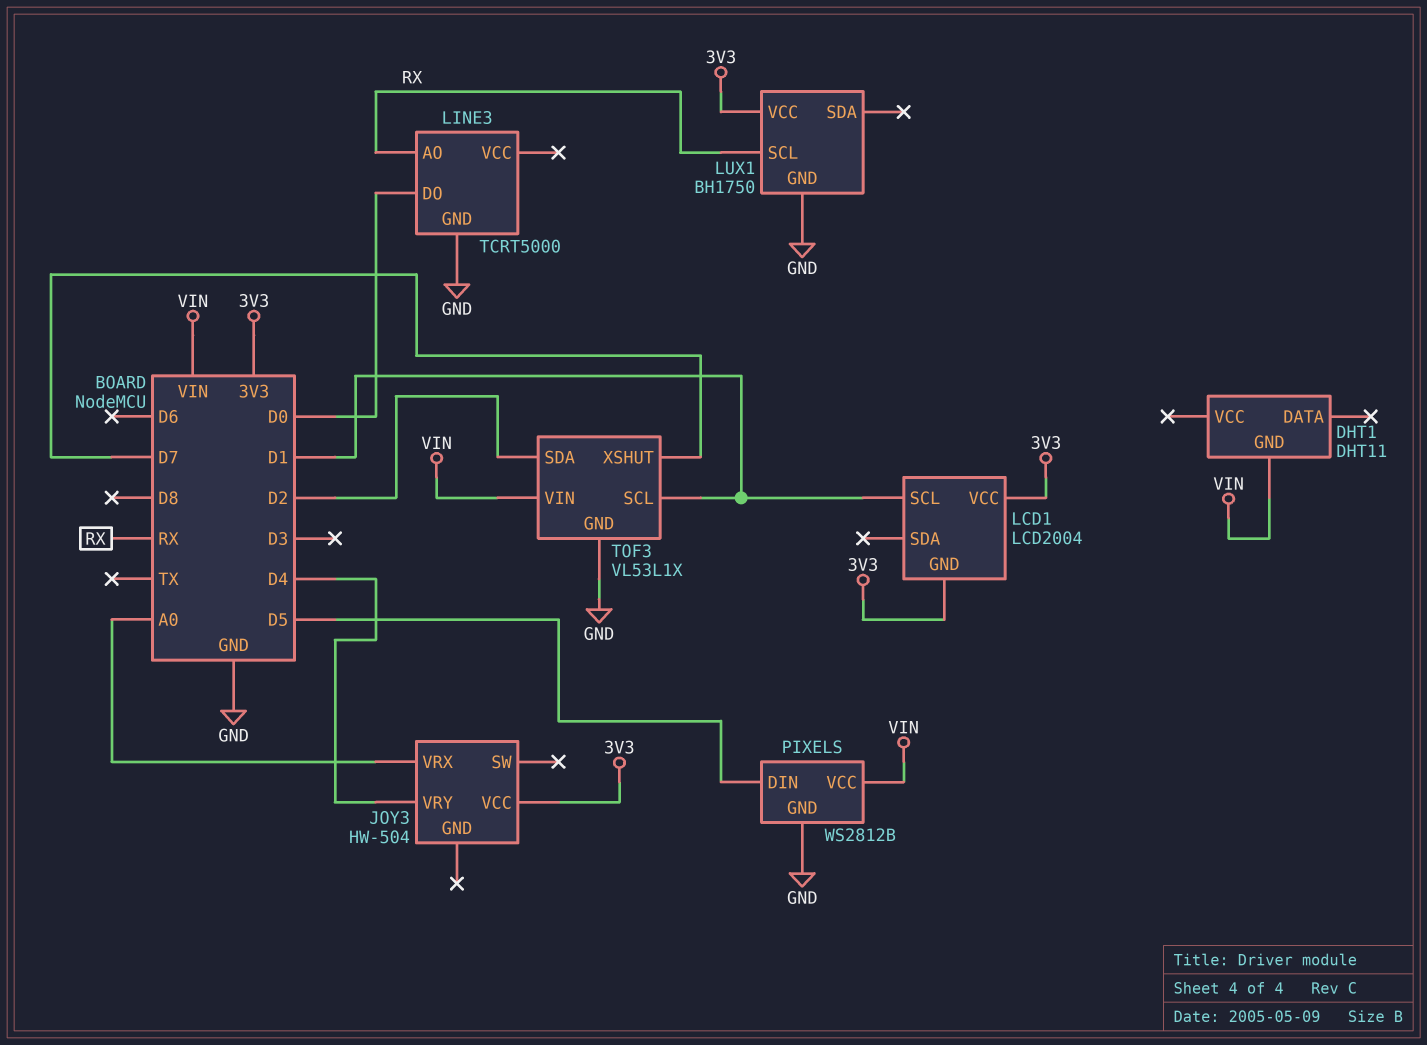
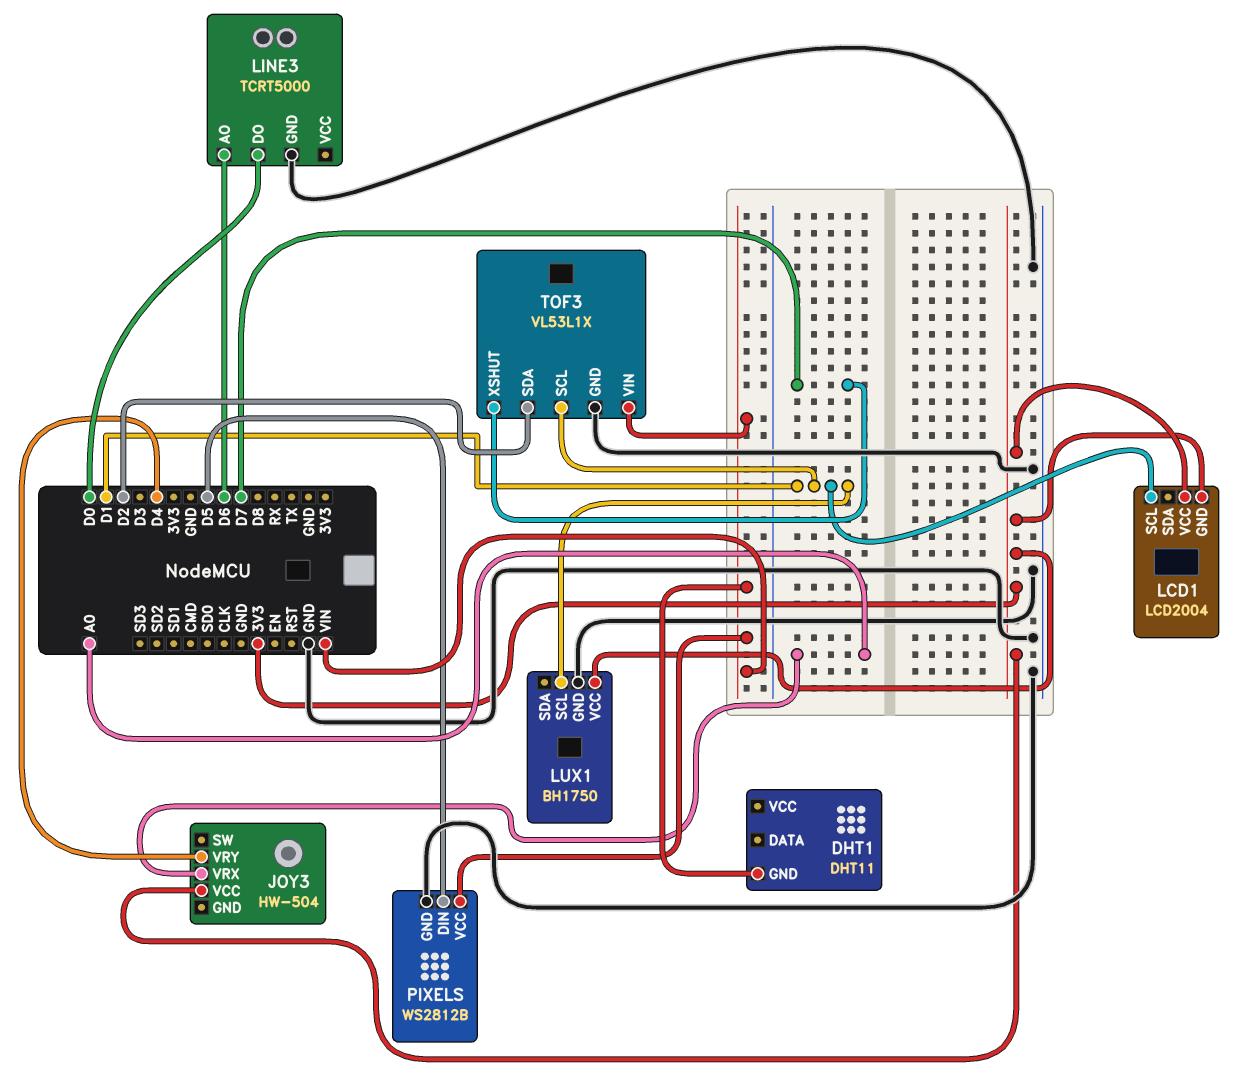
LINE3 pin AO: RX -> D6
LUX1 pin SCL: RX -> D1

